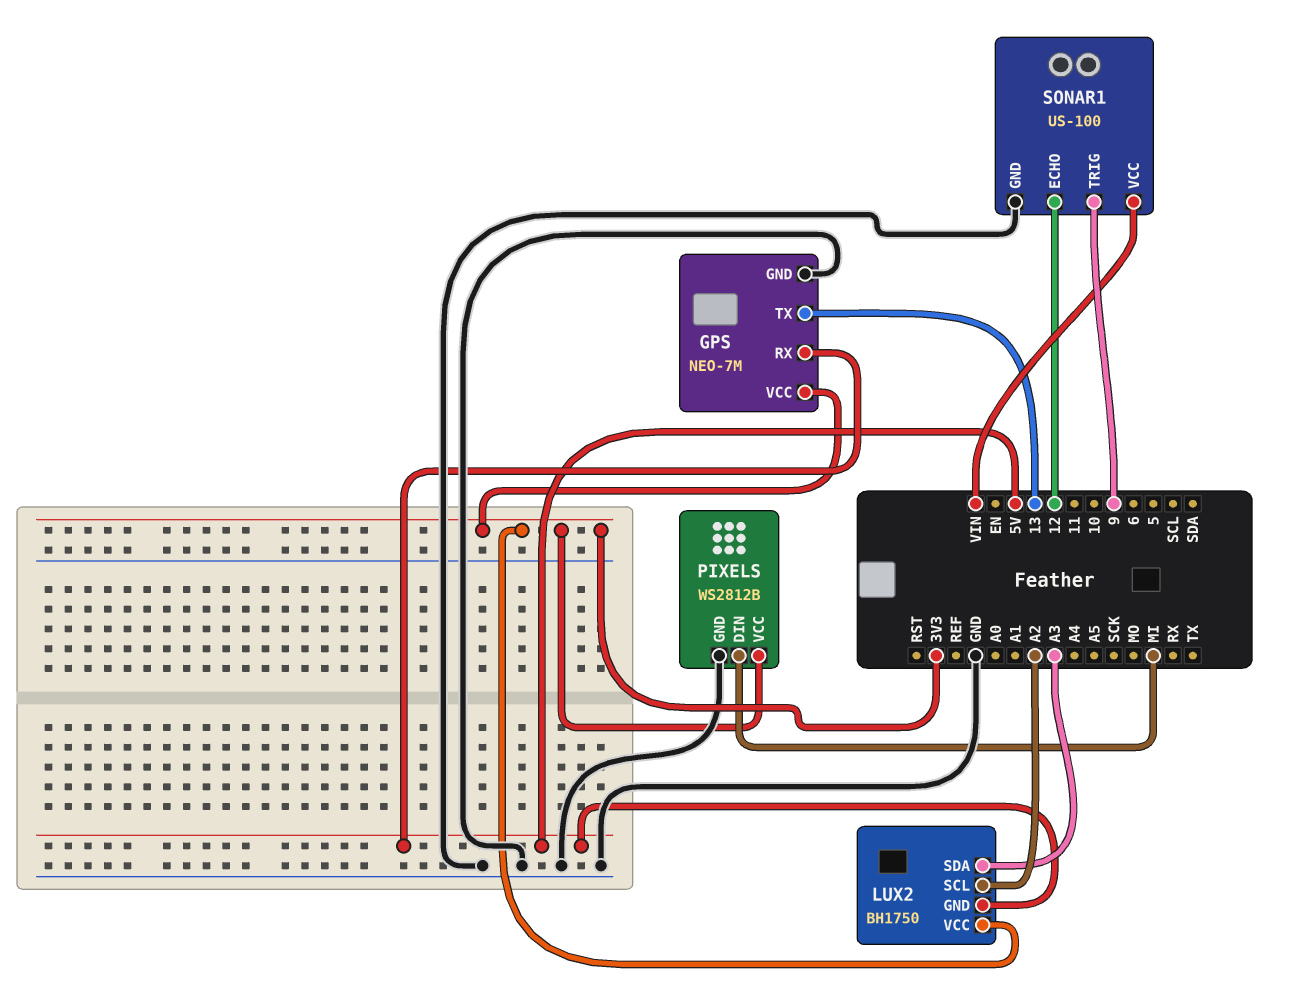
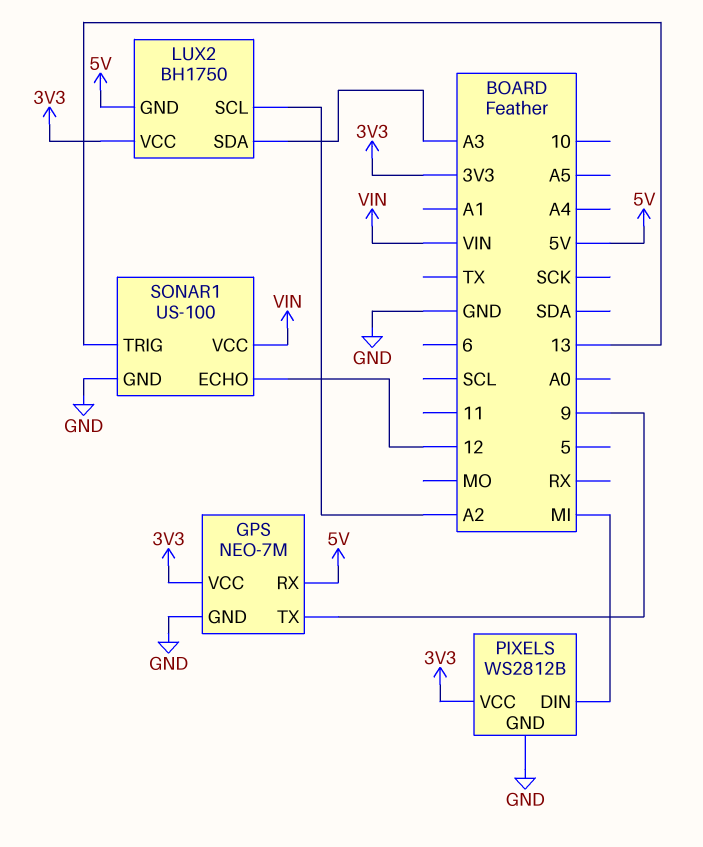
GPS pin TX: 13 -> 9
SONAR1 pin TRIG: 9 -> 13

